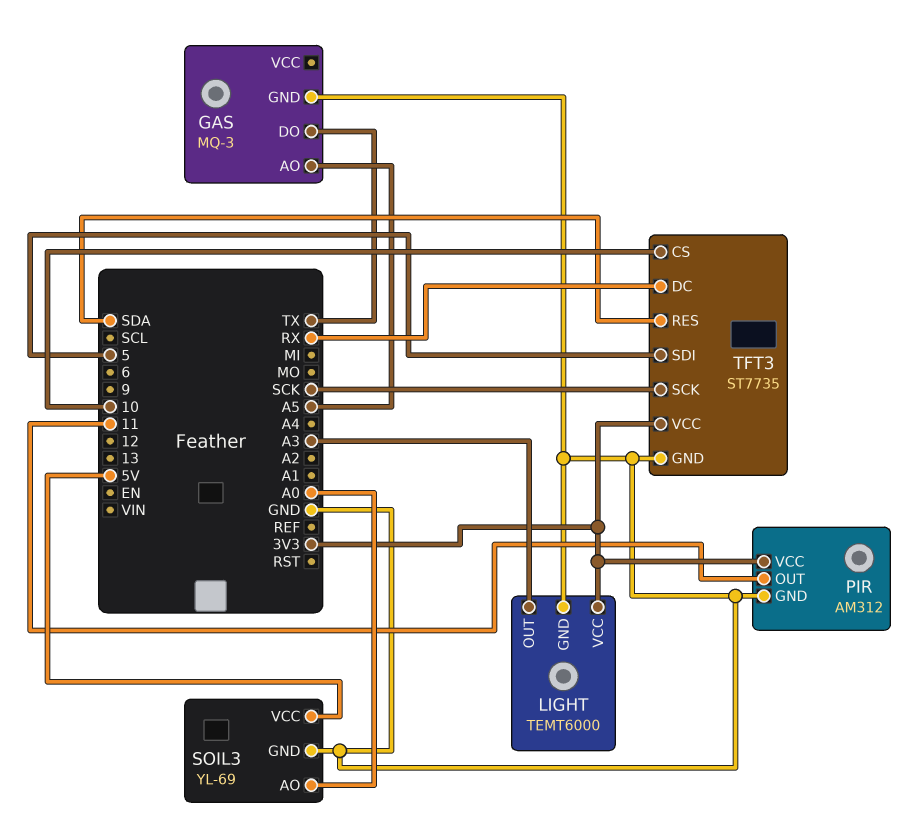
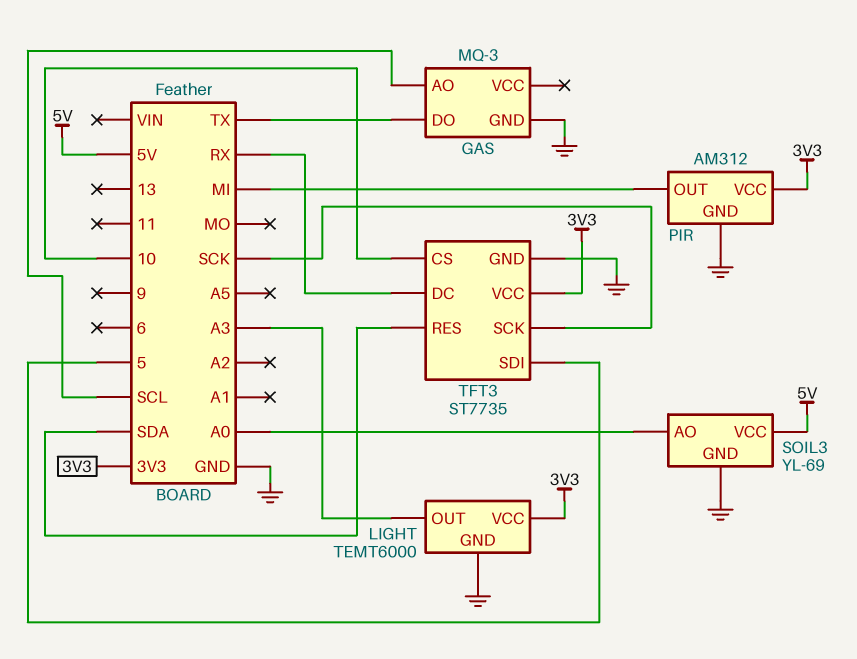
GAS pin AO: A5 -> SCL
PIR pin OUT: 11 -> MI

